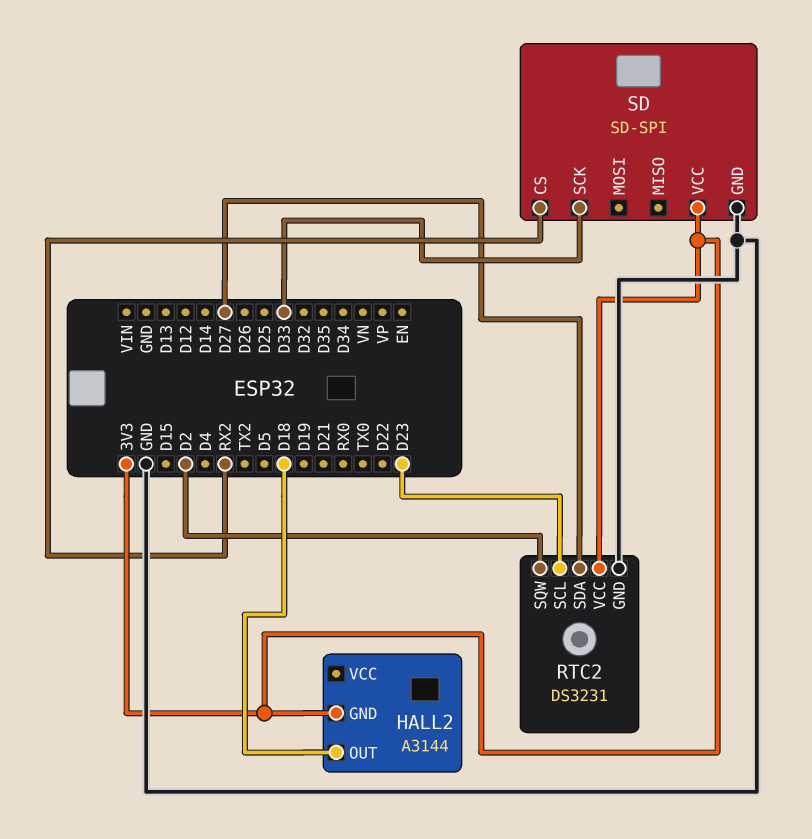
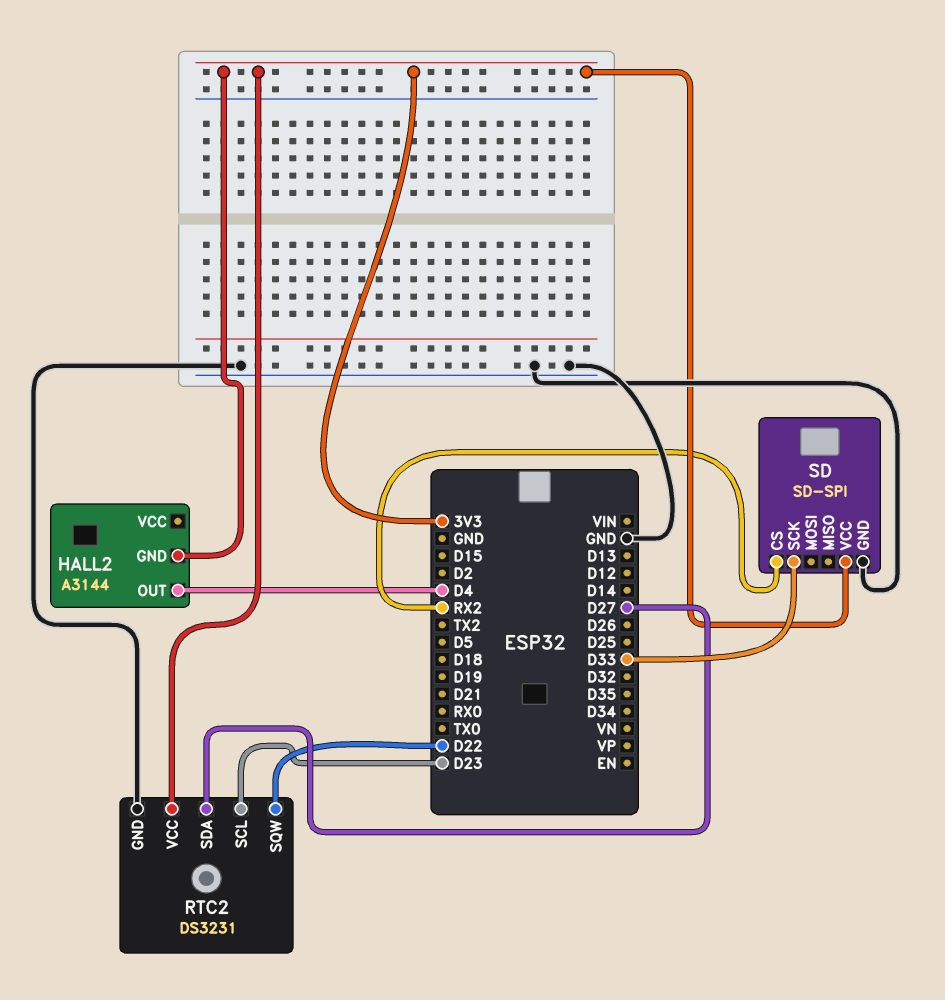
HALL2 pin OUT: D18 -> D4
RTC2 pin SQW: D2 -> D22

